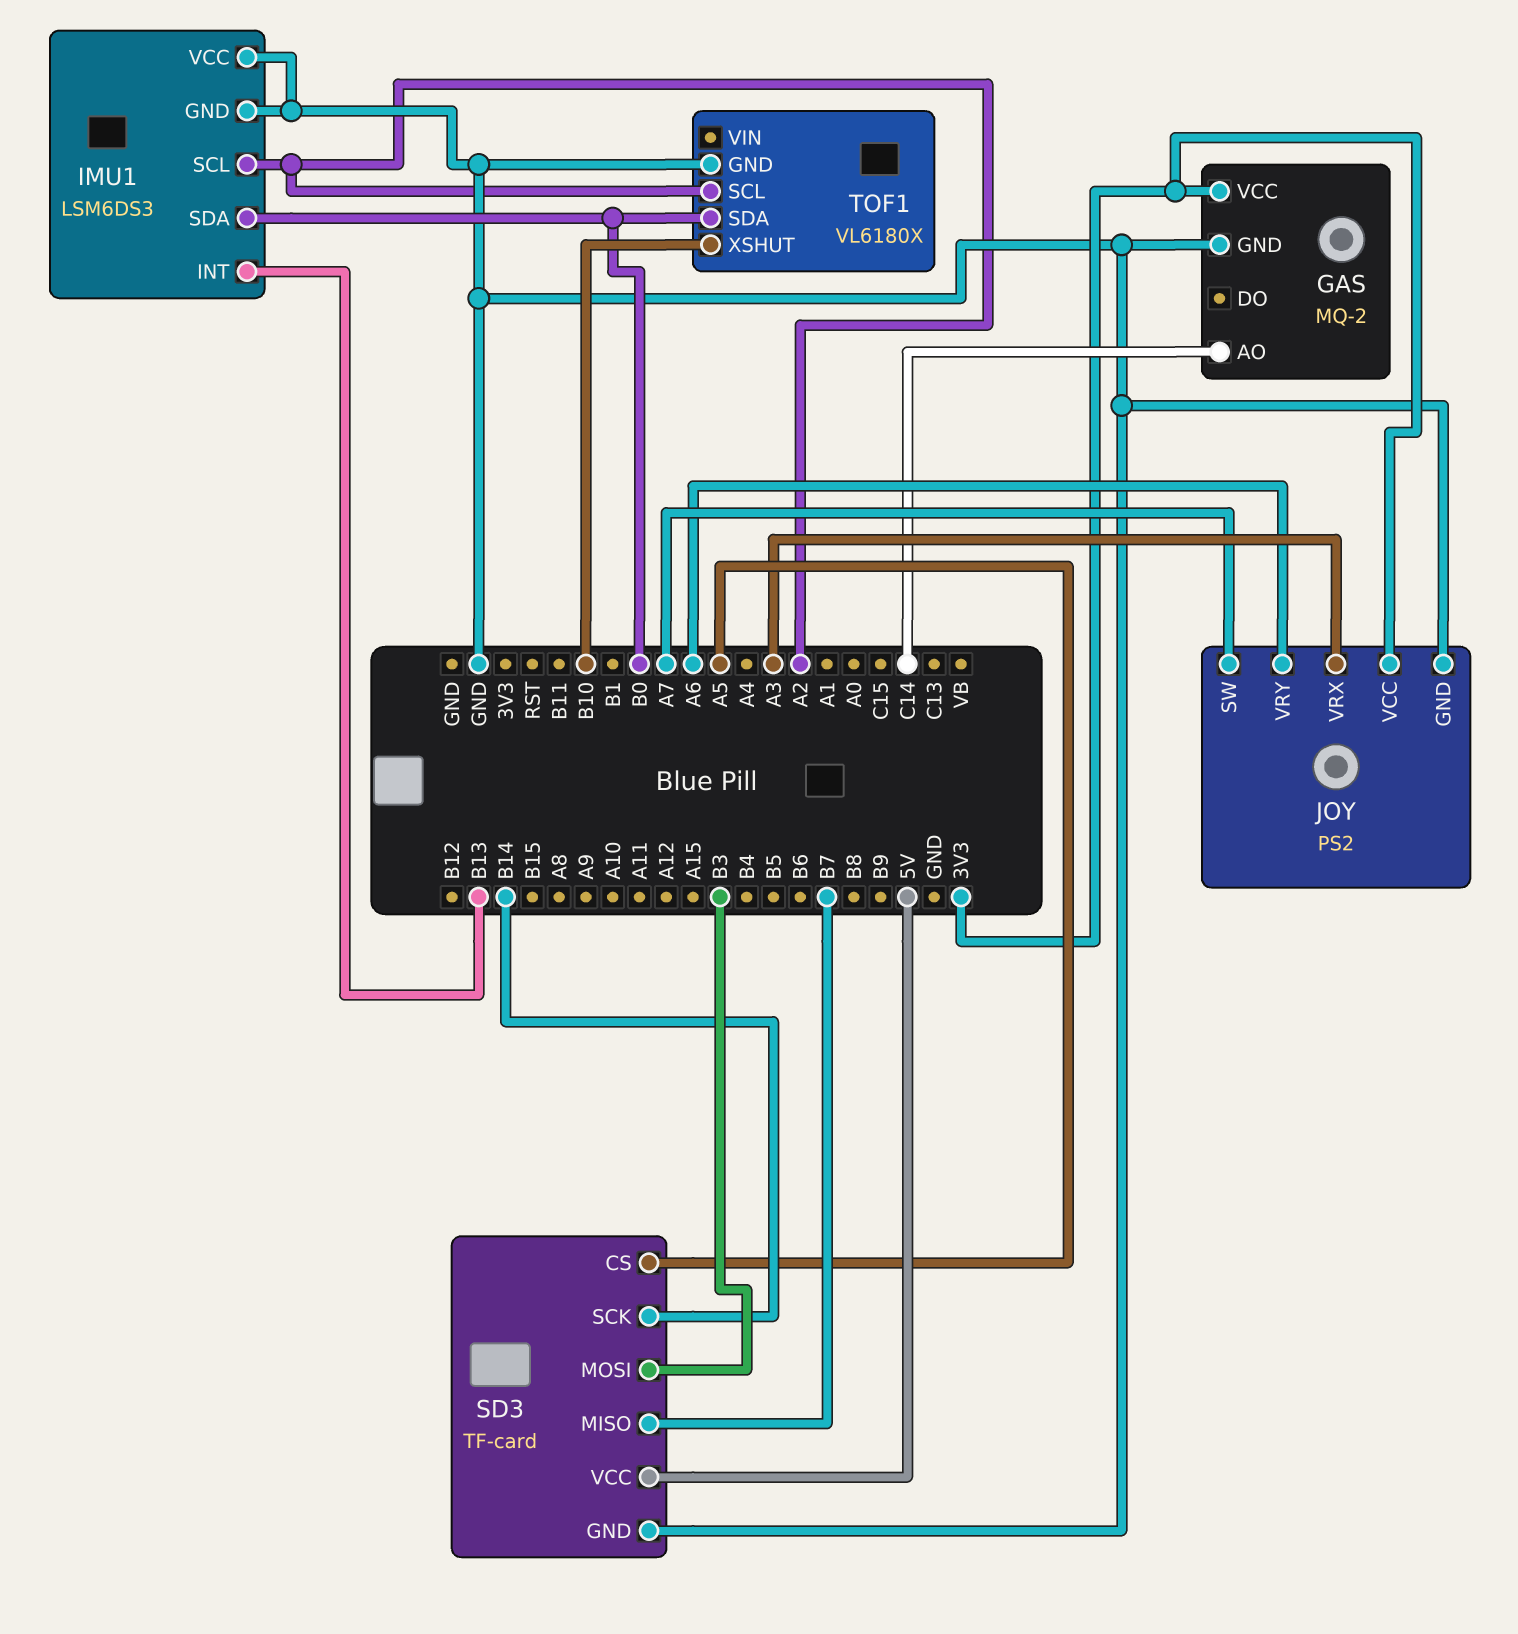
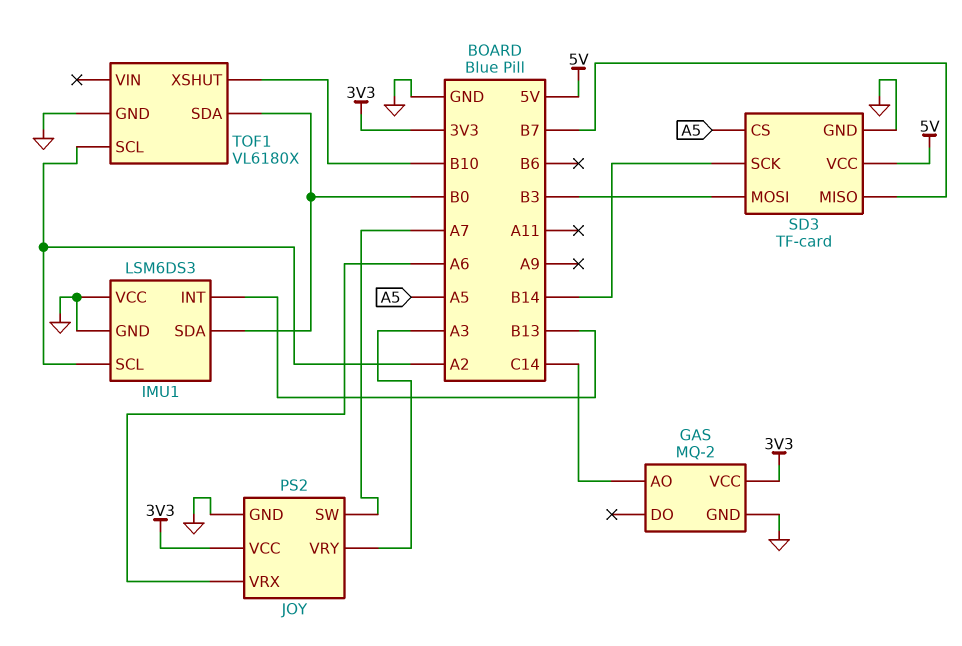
JOY pin VRX: A3 -> A6
JOY pin VRY: A6 -> A3

